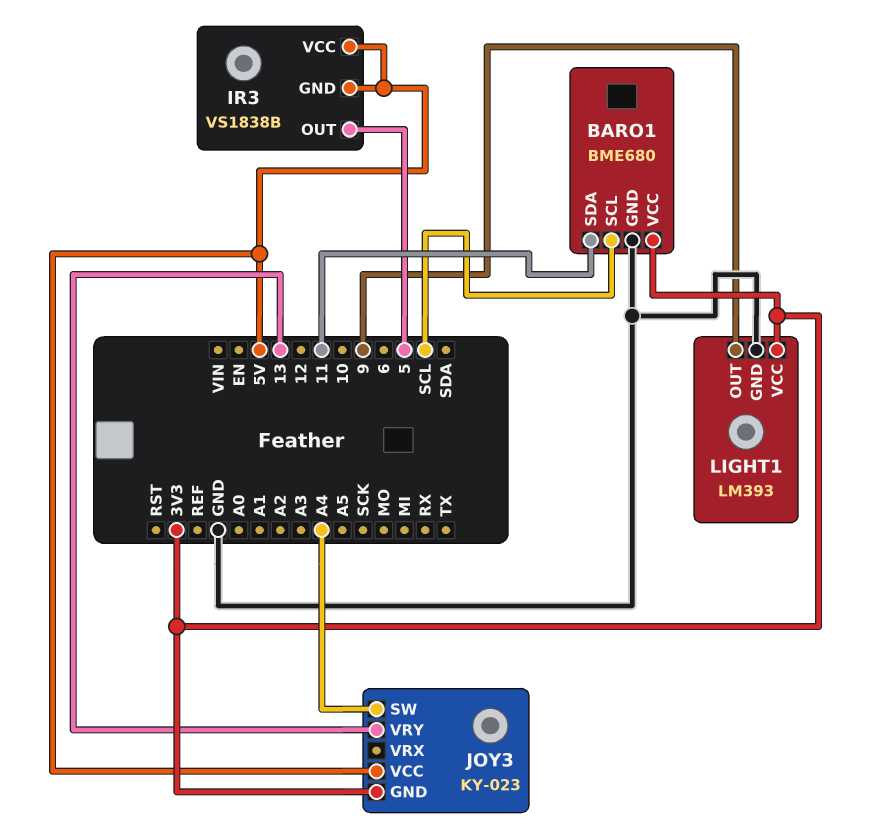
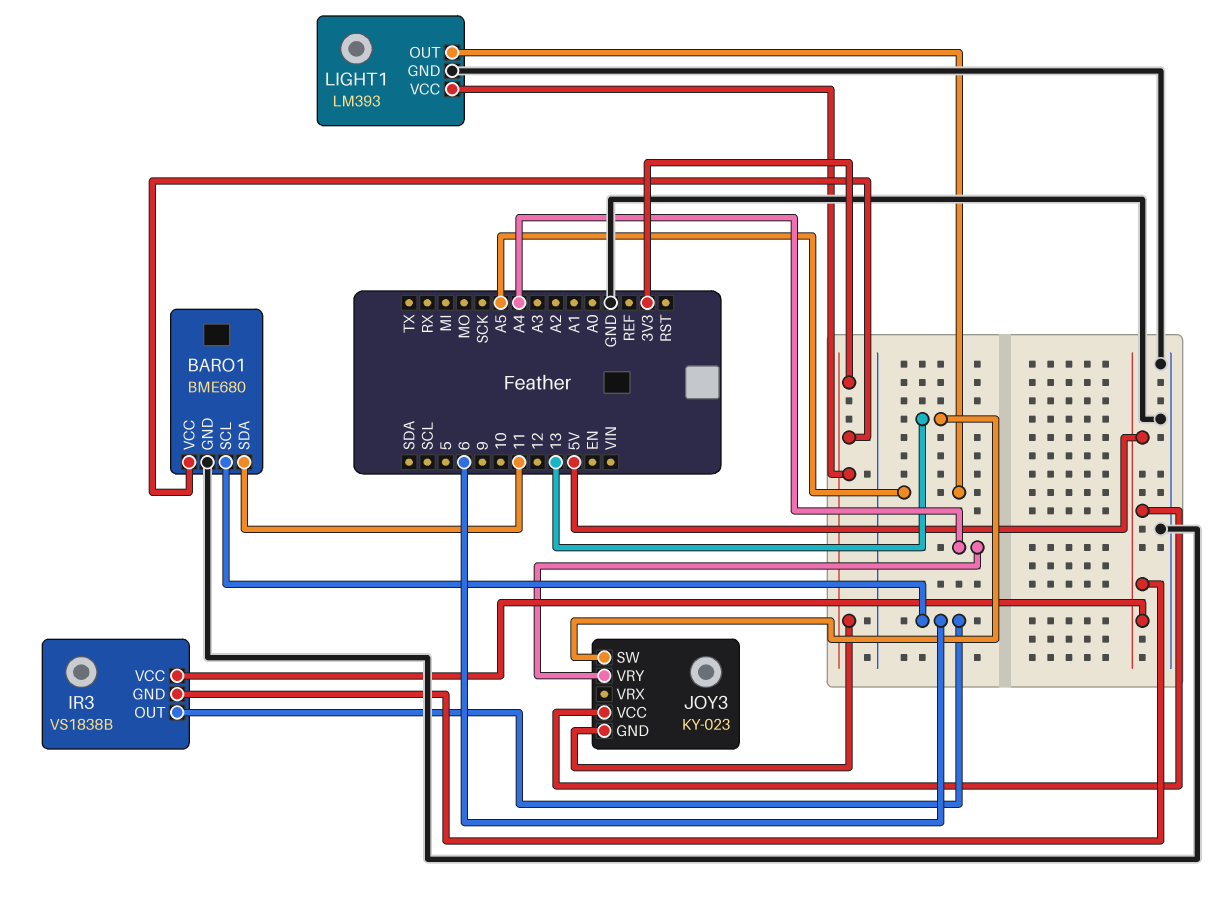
BARO1 pin SCL: SCL -> 6
IR3 pin OUT: 5 -> 6
JOY3 pin SW: A4 -> 13
JOY3 pin VRY: 13 -> A4
LIGHT1 pin OUT: 9 -> A5

